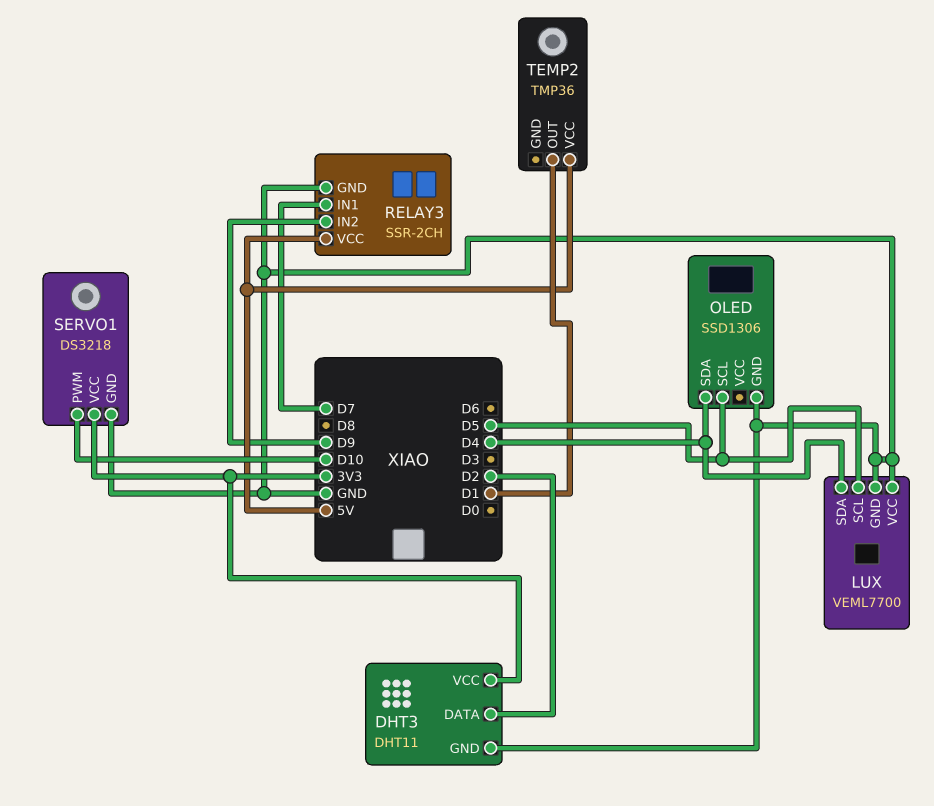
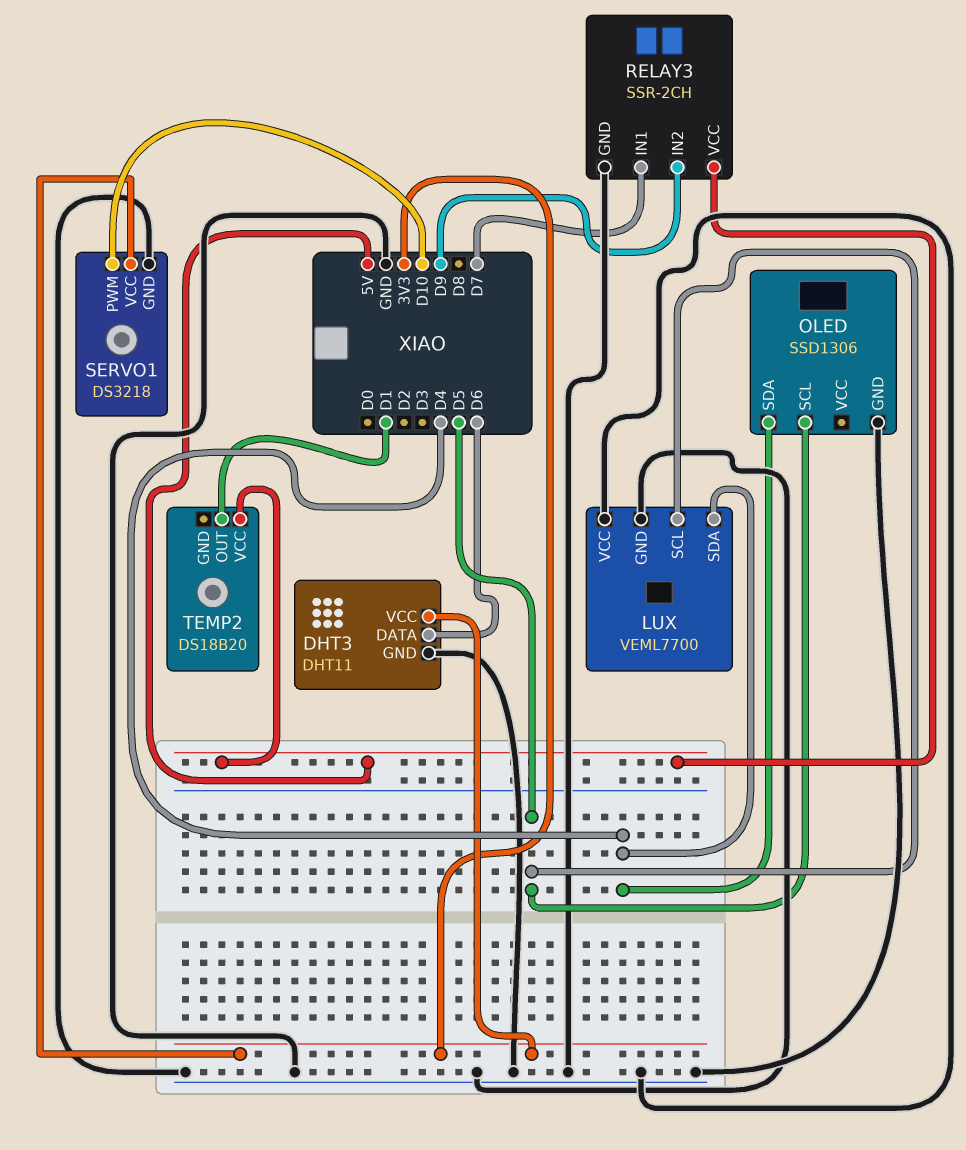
DHT3 pin DATA: D2 -> D6
TEMP2: TMP36 -> DS18B20

